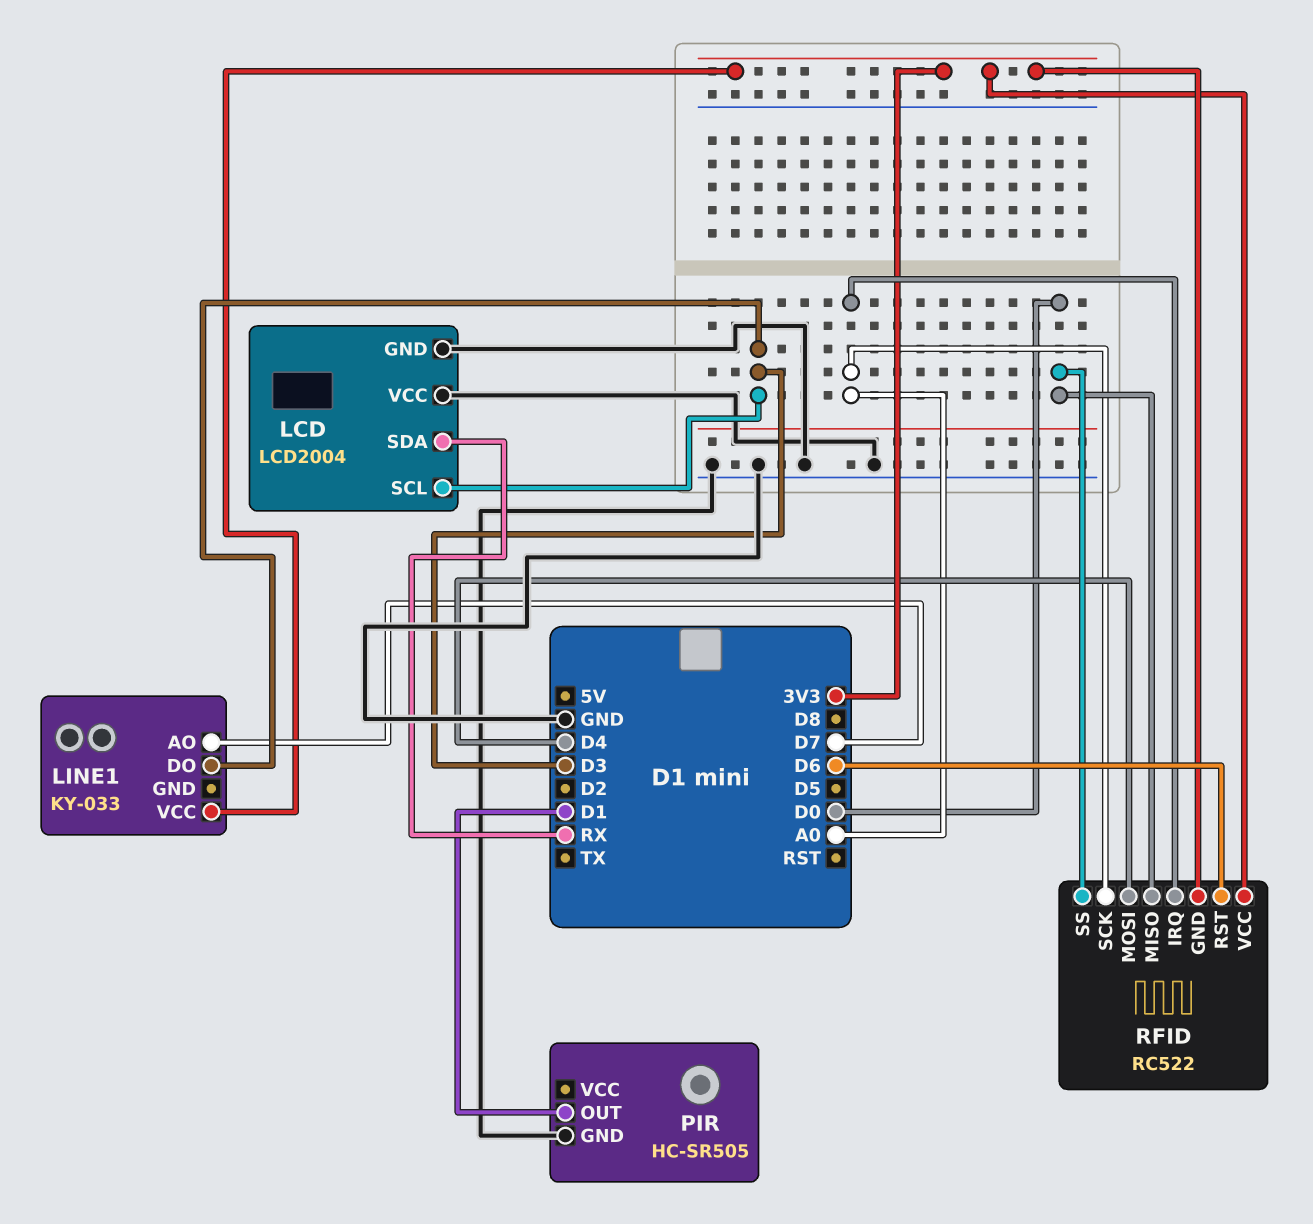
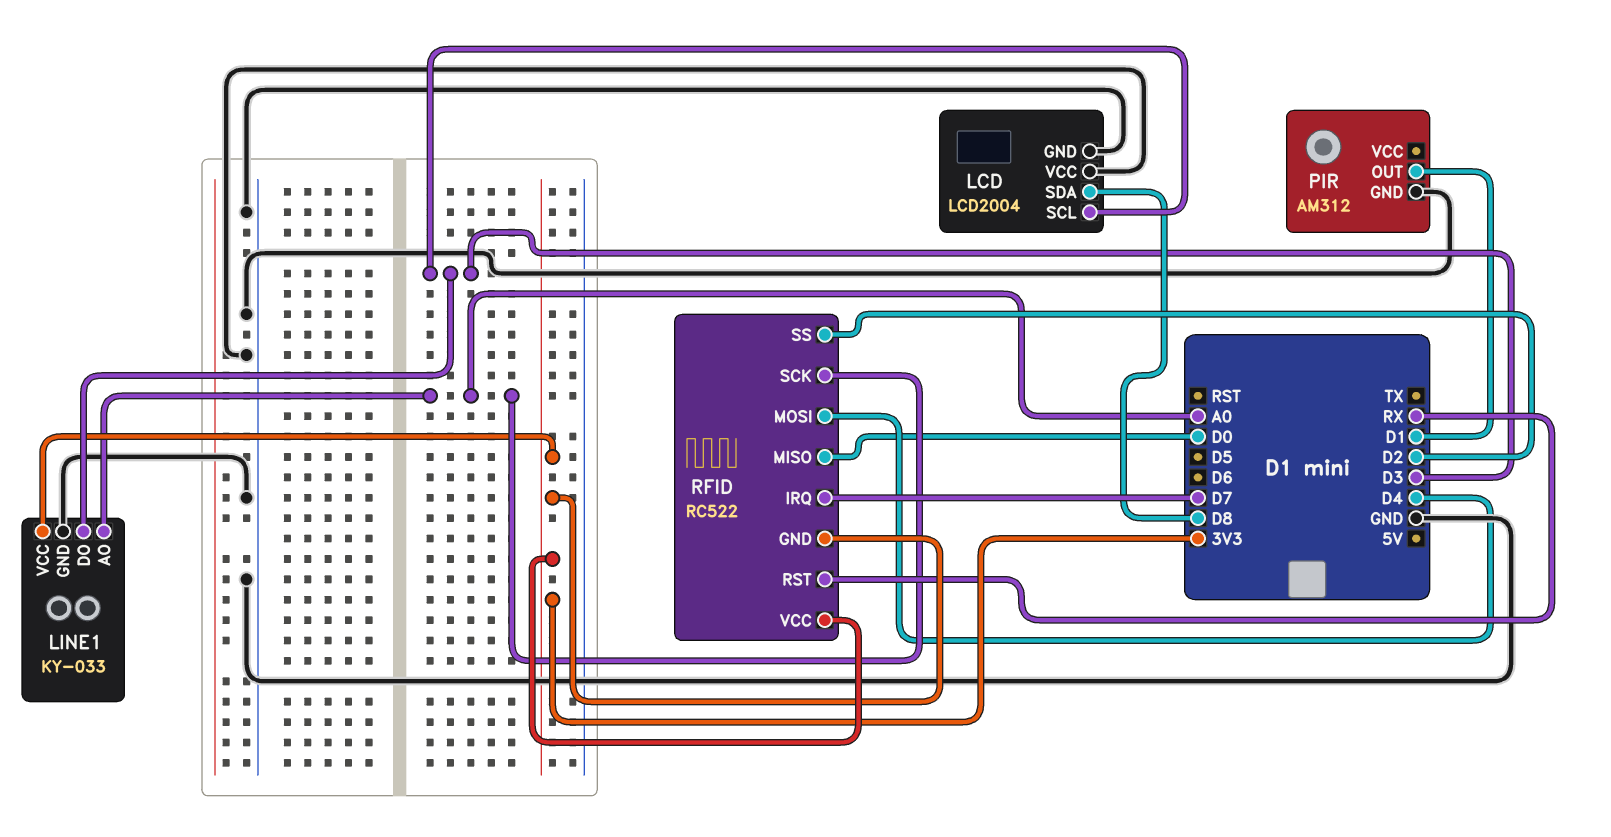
LCD pin SDA: RX -> D8
LINE1 pin AO: D7 -> A0
LINE1 pin GND: none -> GND
PIR: HC-SR505 -> AM312
RFID pin IRQ: A0 -> D7
RFID pin RST: D6 -> RX
RFID pin SS: D0 -> D2

